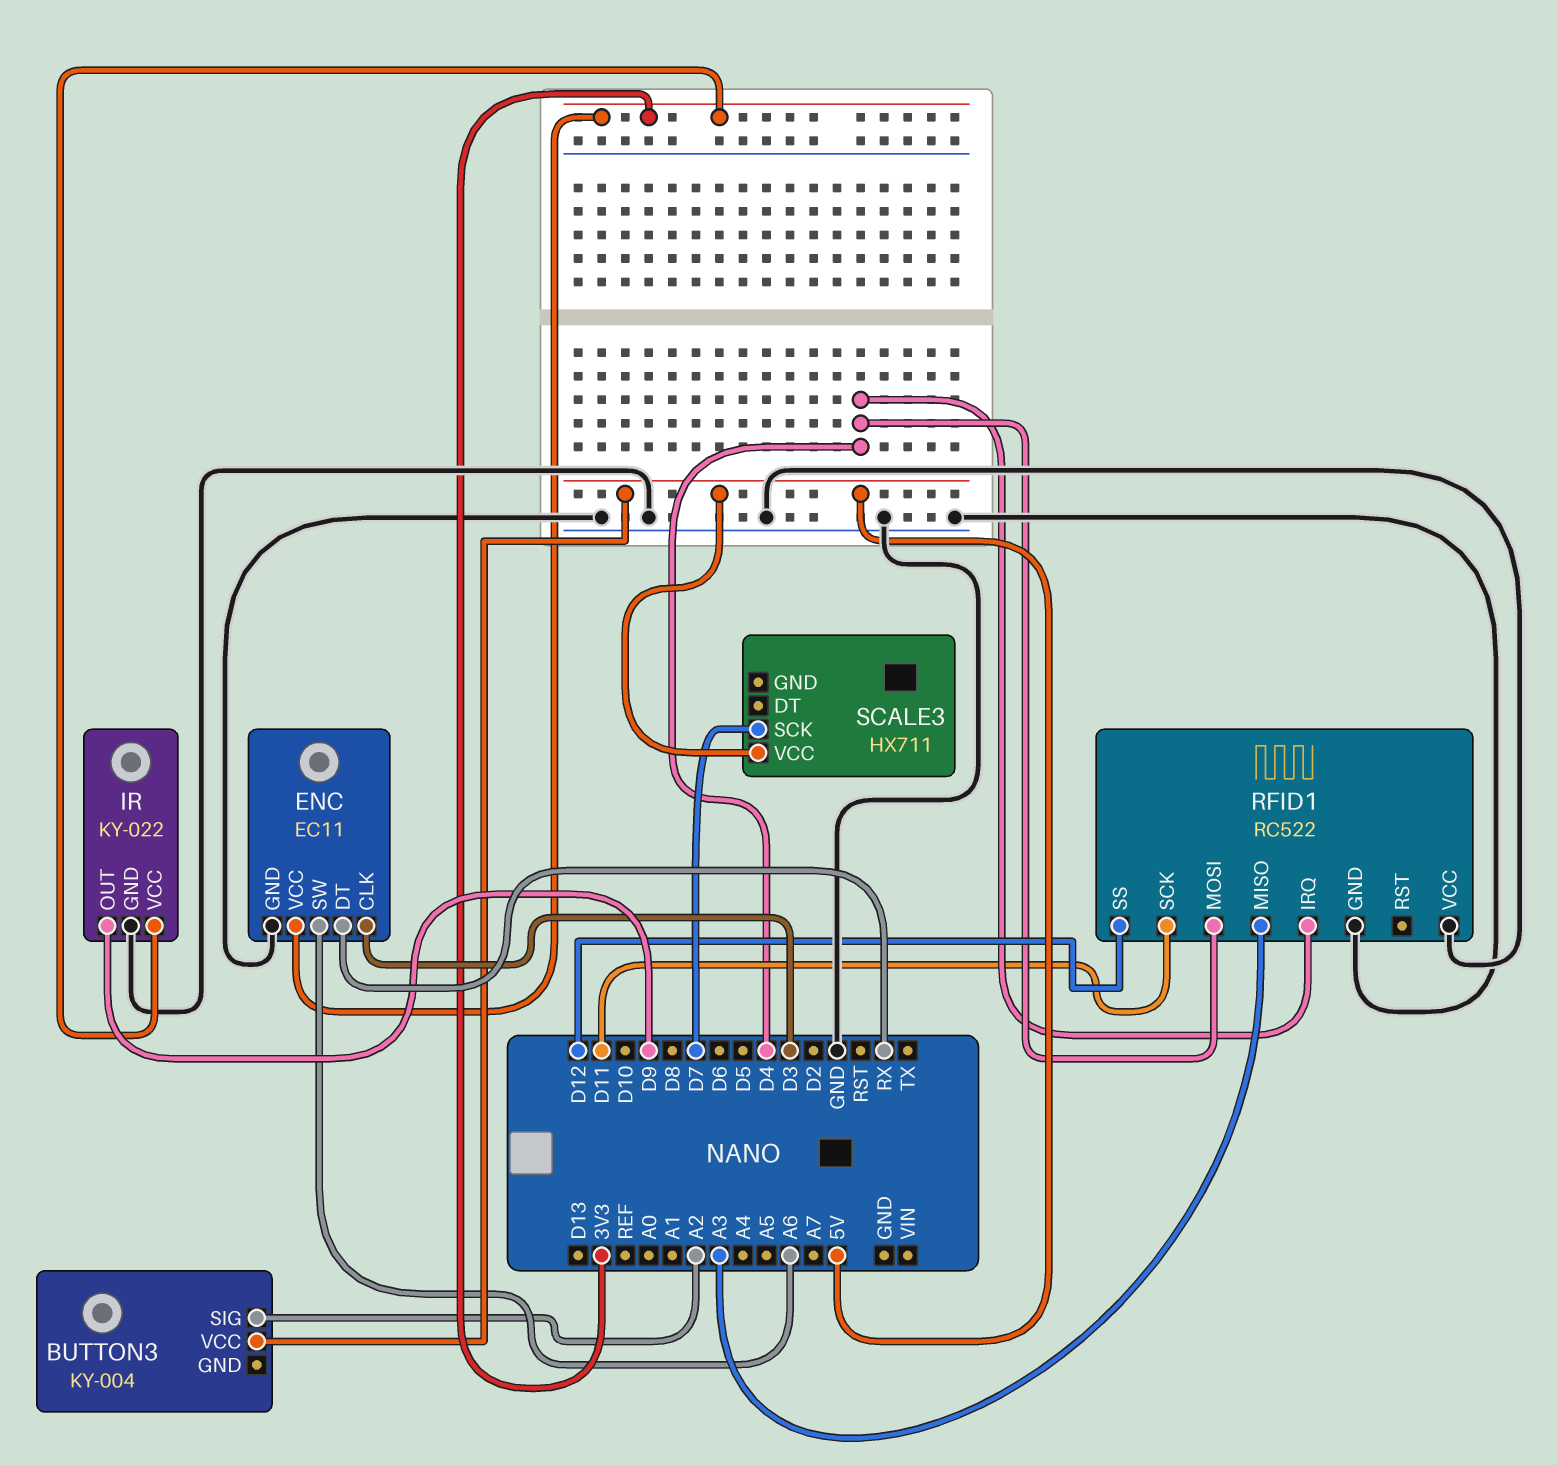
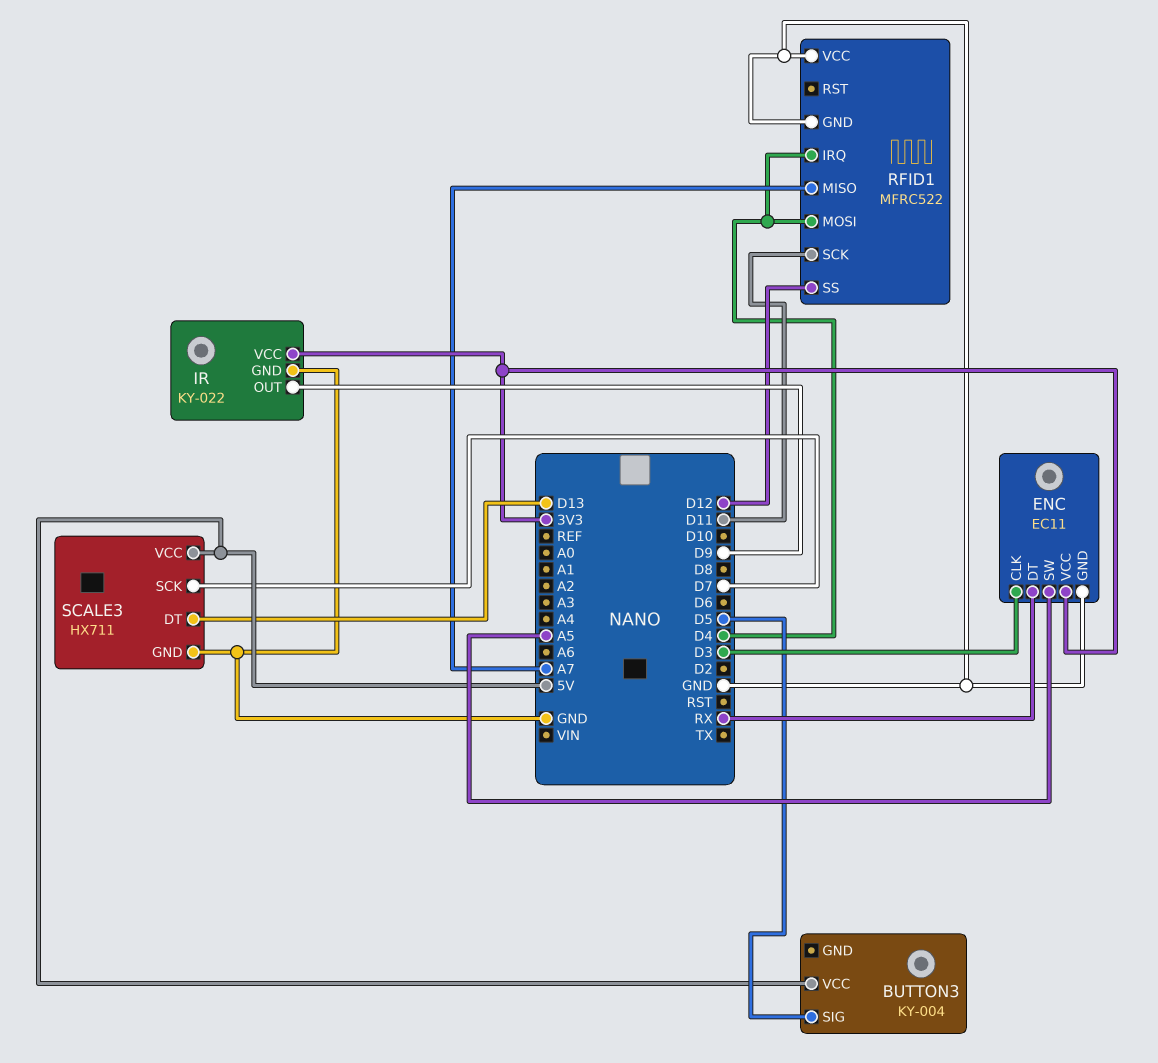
BUTTON3 pin SIG: A2 -> D5
ENC pin SW: A6 -> A5
RFID1: RC522 -> MFRC522
RFID1 pin MISO: A3 -> A7
SCALE3 pin DT: none -> D13
SCALE3 pin GND: none -> GND

